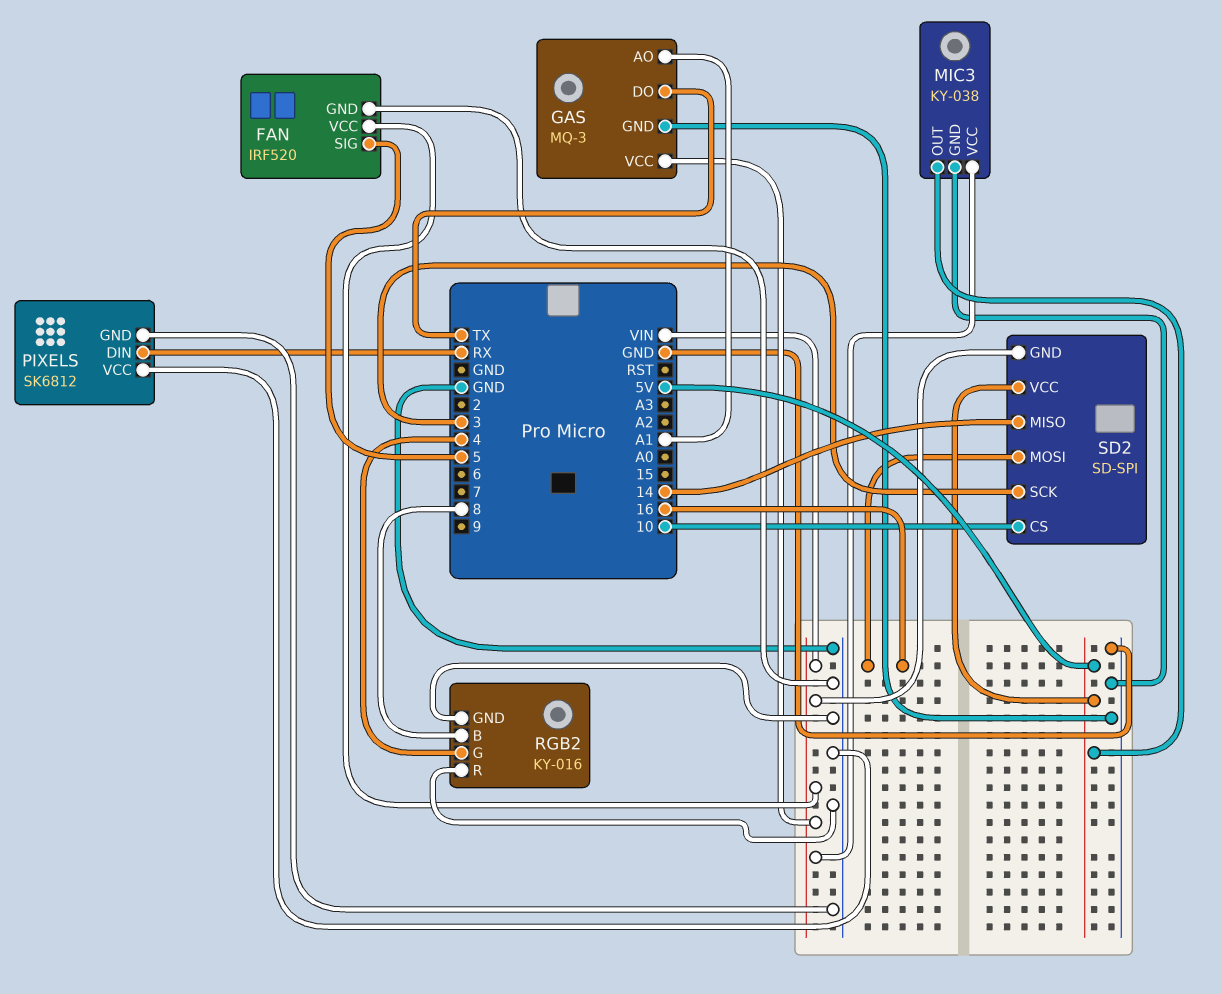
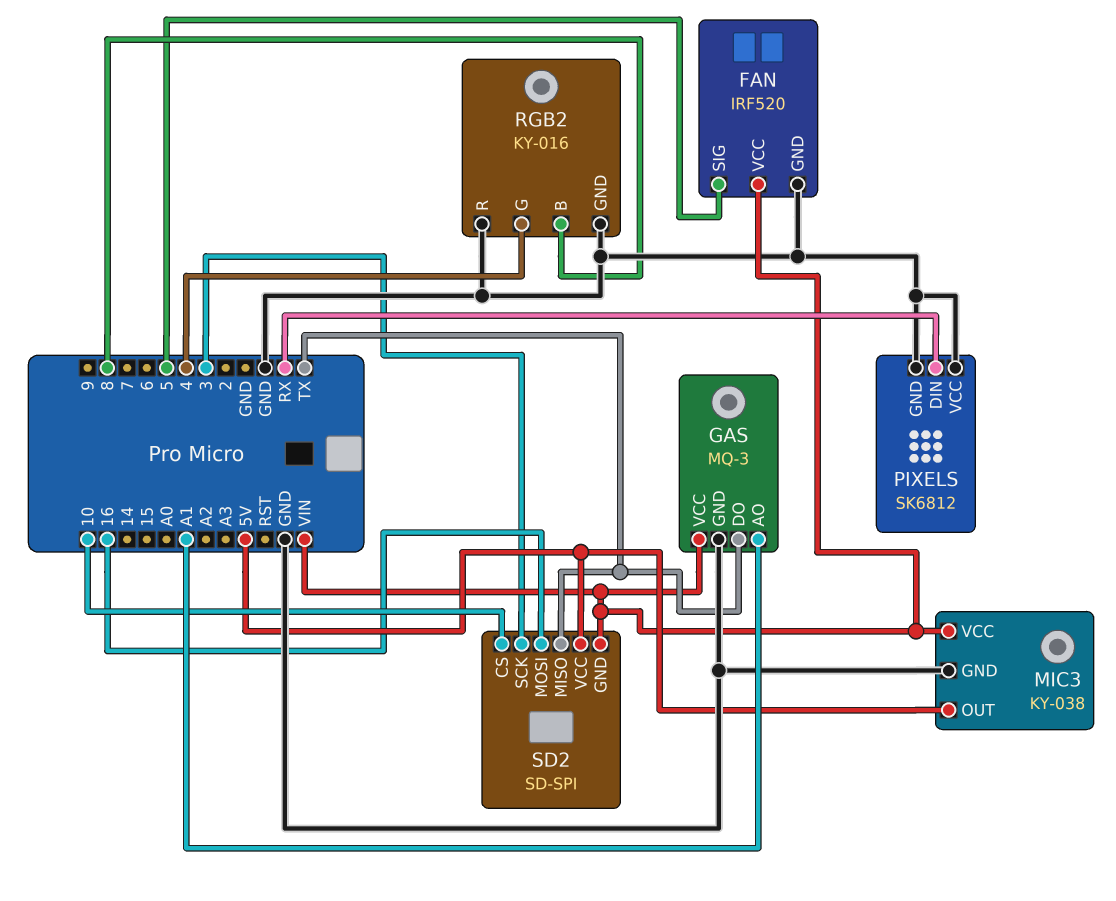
SD2 pin MISO: 14 -> TX

